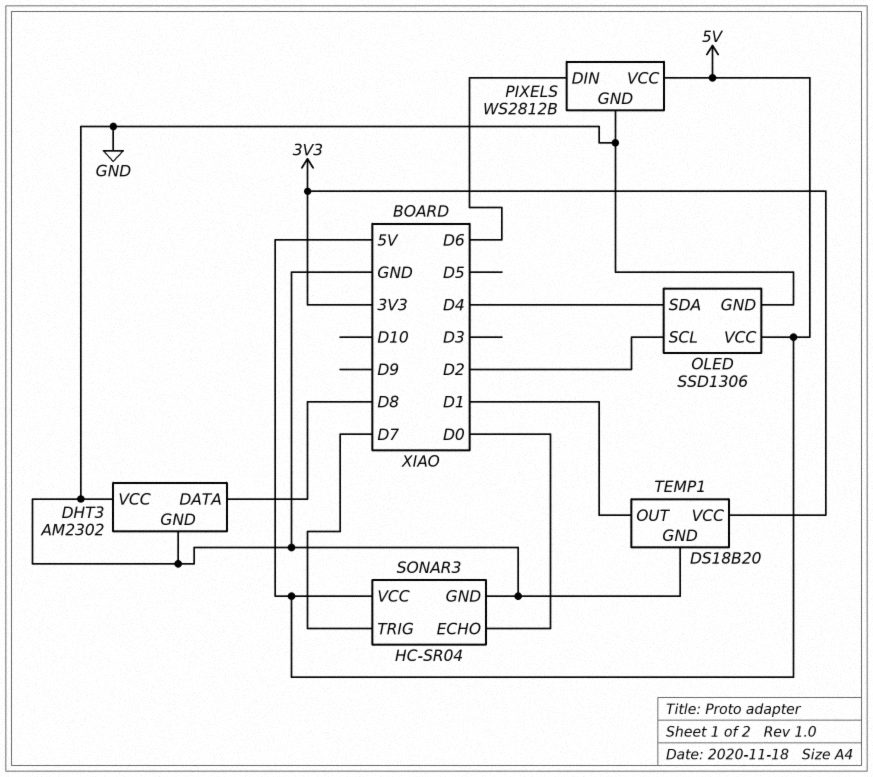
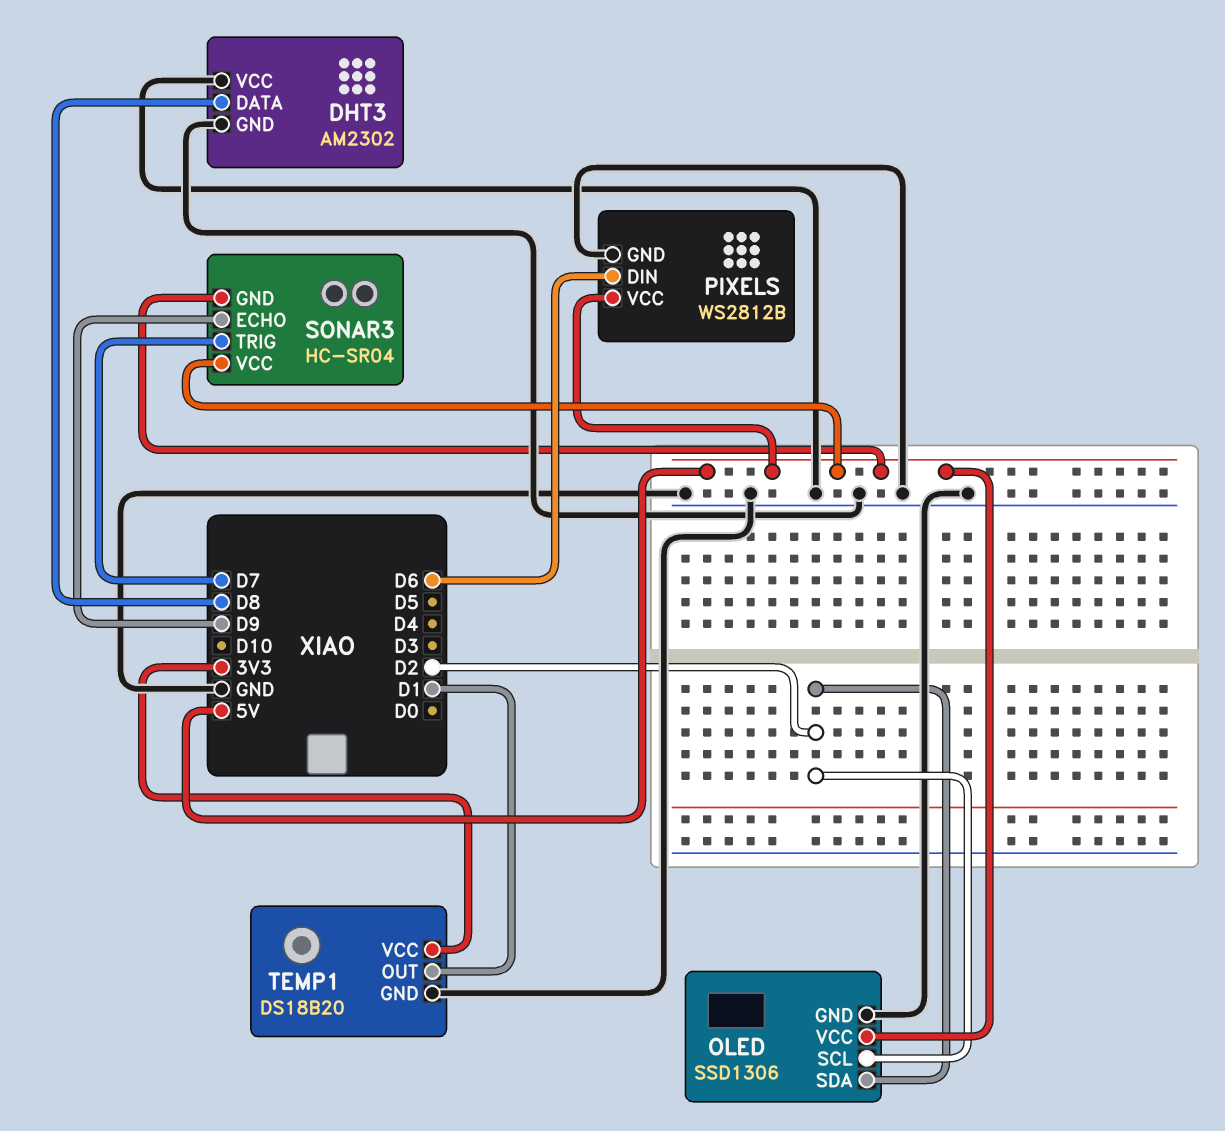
OLED pin SDA: D4 -> D2
SONAR3 pin ECHO: D0 -> D9
SONAR3 pin GND: GND -> 5V

